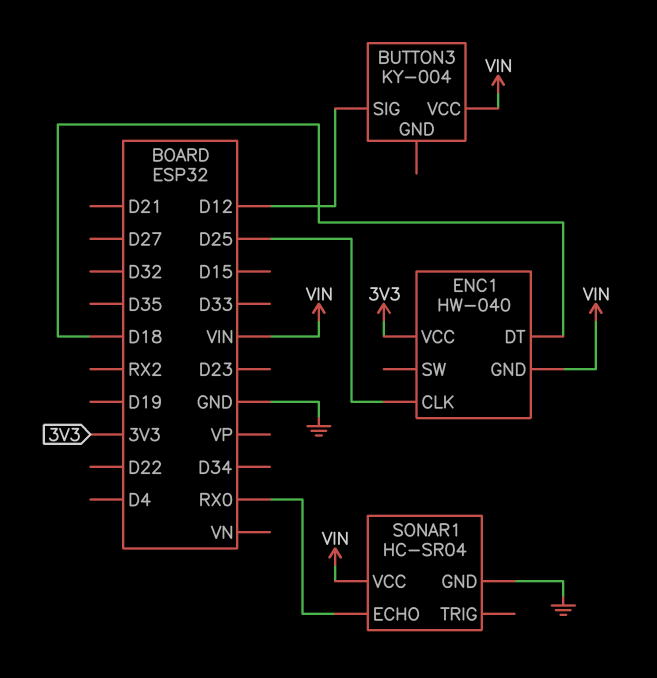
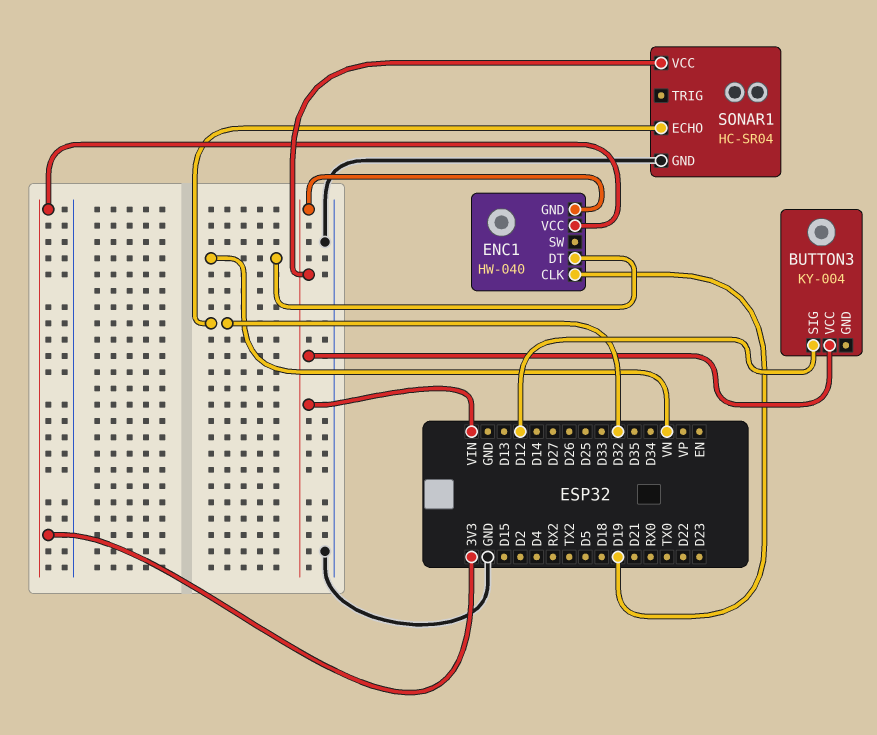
ENC1 pin CLK: D25 -> D19
ENC1 pin DT: D18 -> VN
SONAR1 pin ECHO: RX0 -> D32

